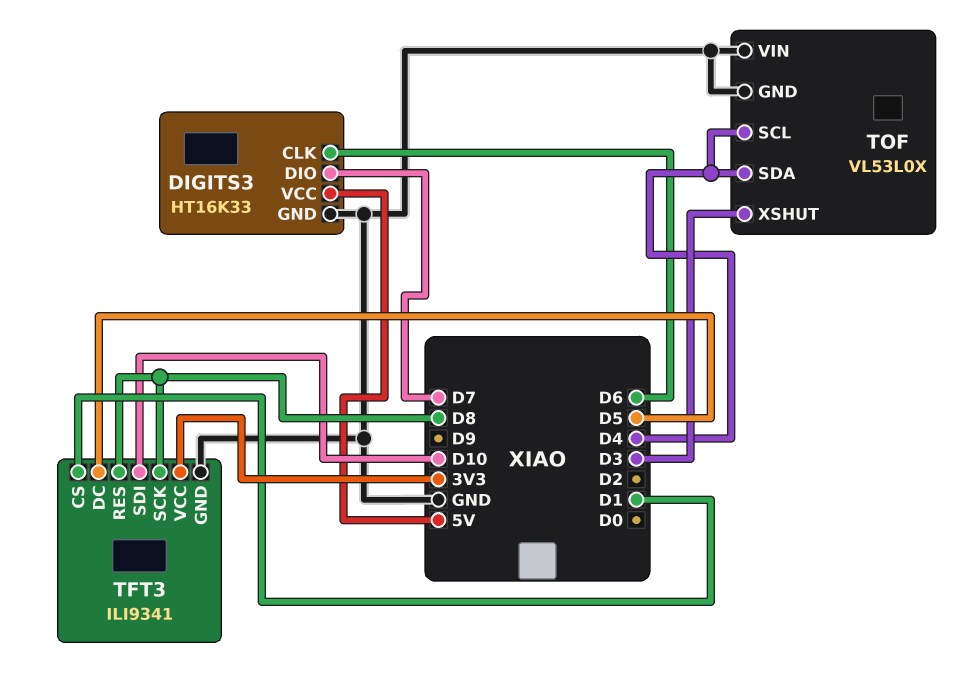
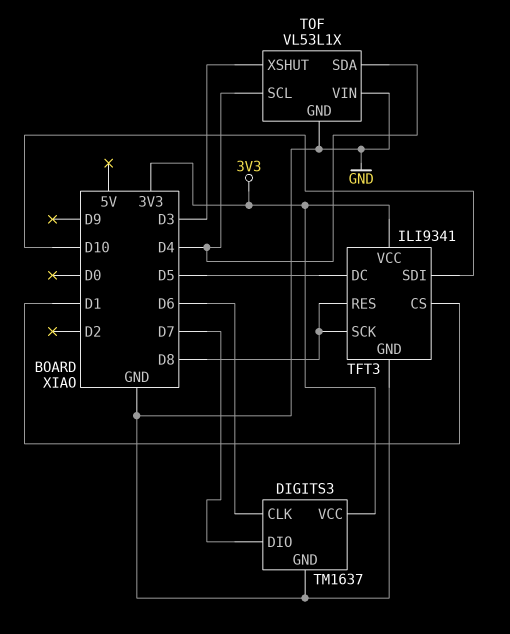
DIGITS3: HT16K33 -> TM1637
DIGITS3 pin VCC: 5V -> 3V3
TOF: VL53L0X -> VL53L1X

